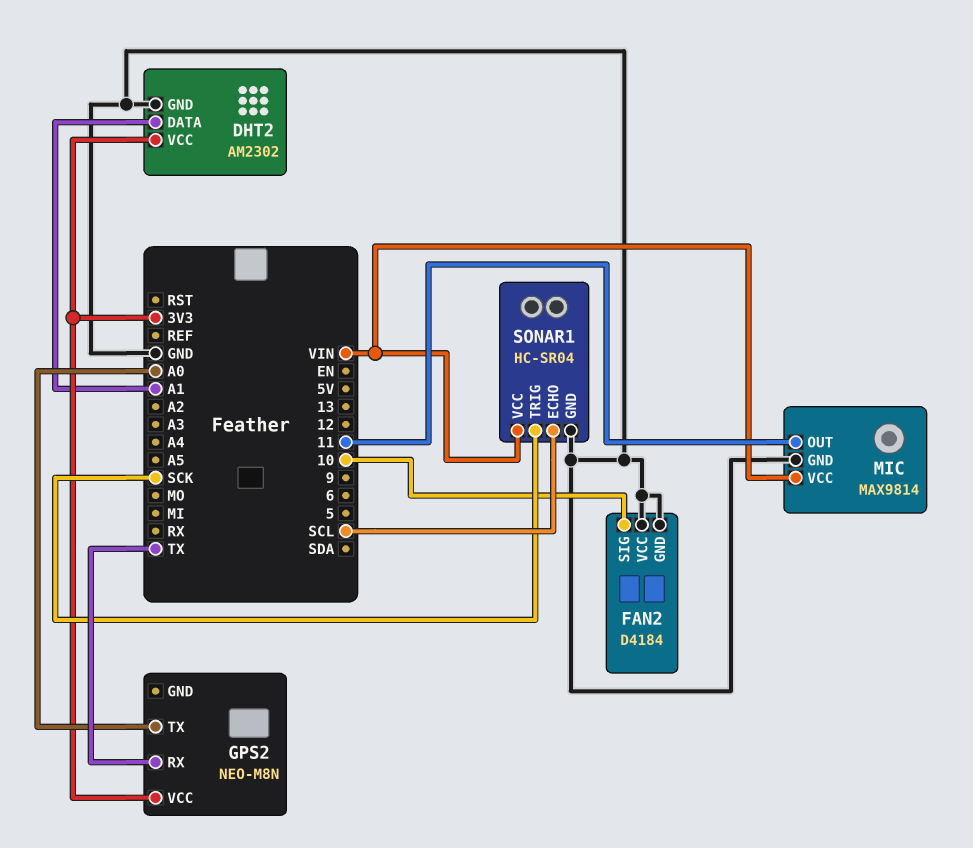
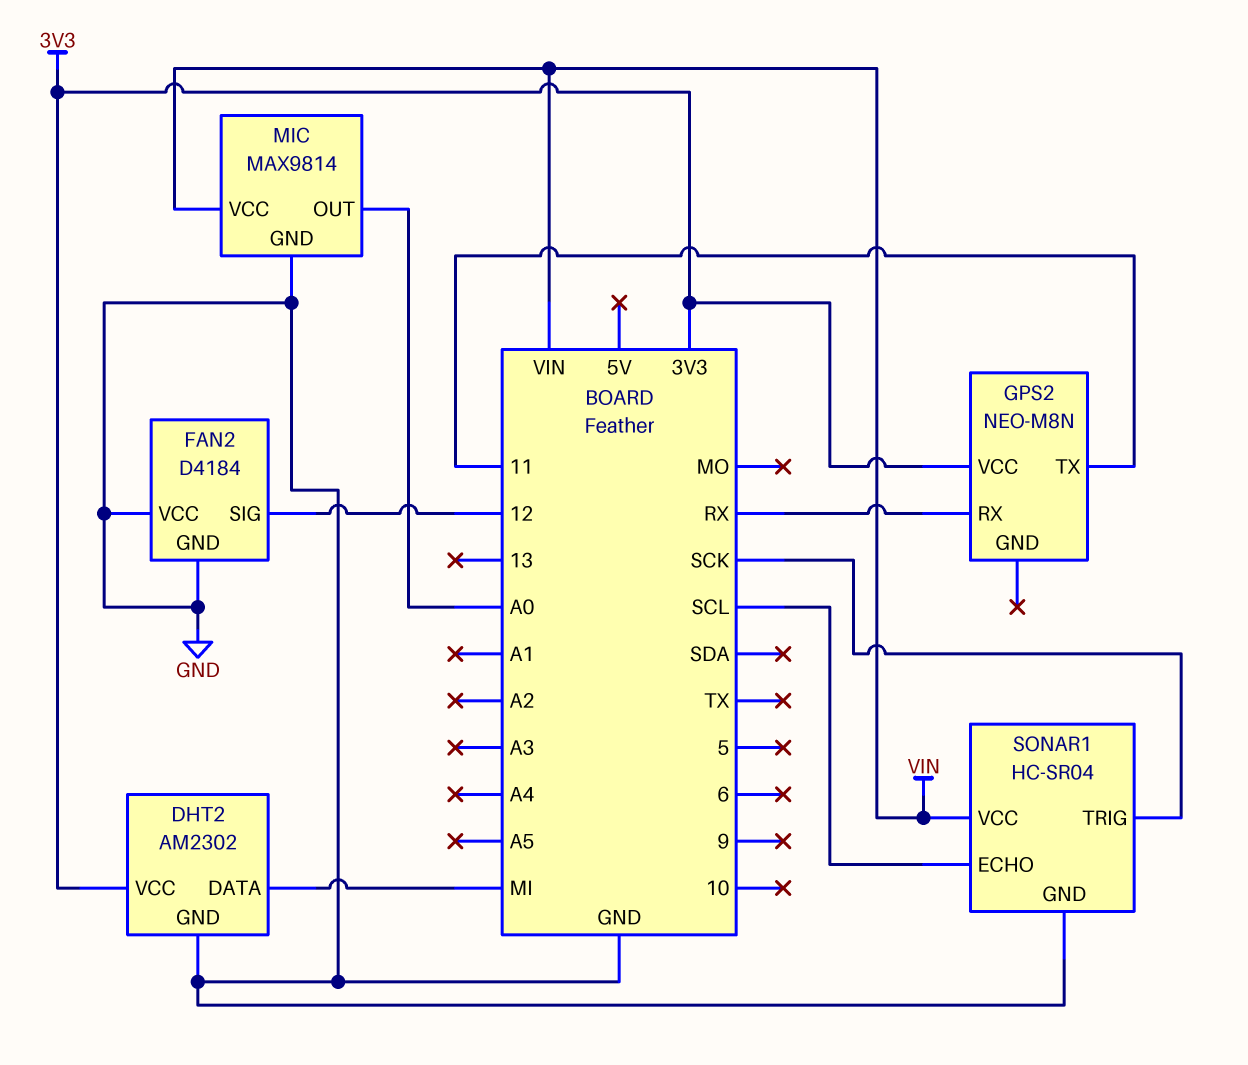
DHT2 pin DATA: A1 -> MI
FAN2 pin SIG: 10 -> 12
GPS2 pin RX: TX -> RX
GPS2 pin TX: A0 -> 11
MIC pin OUT: 11 -> A0

